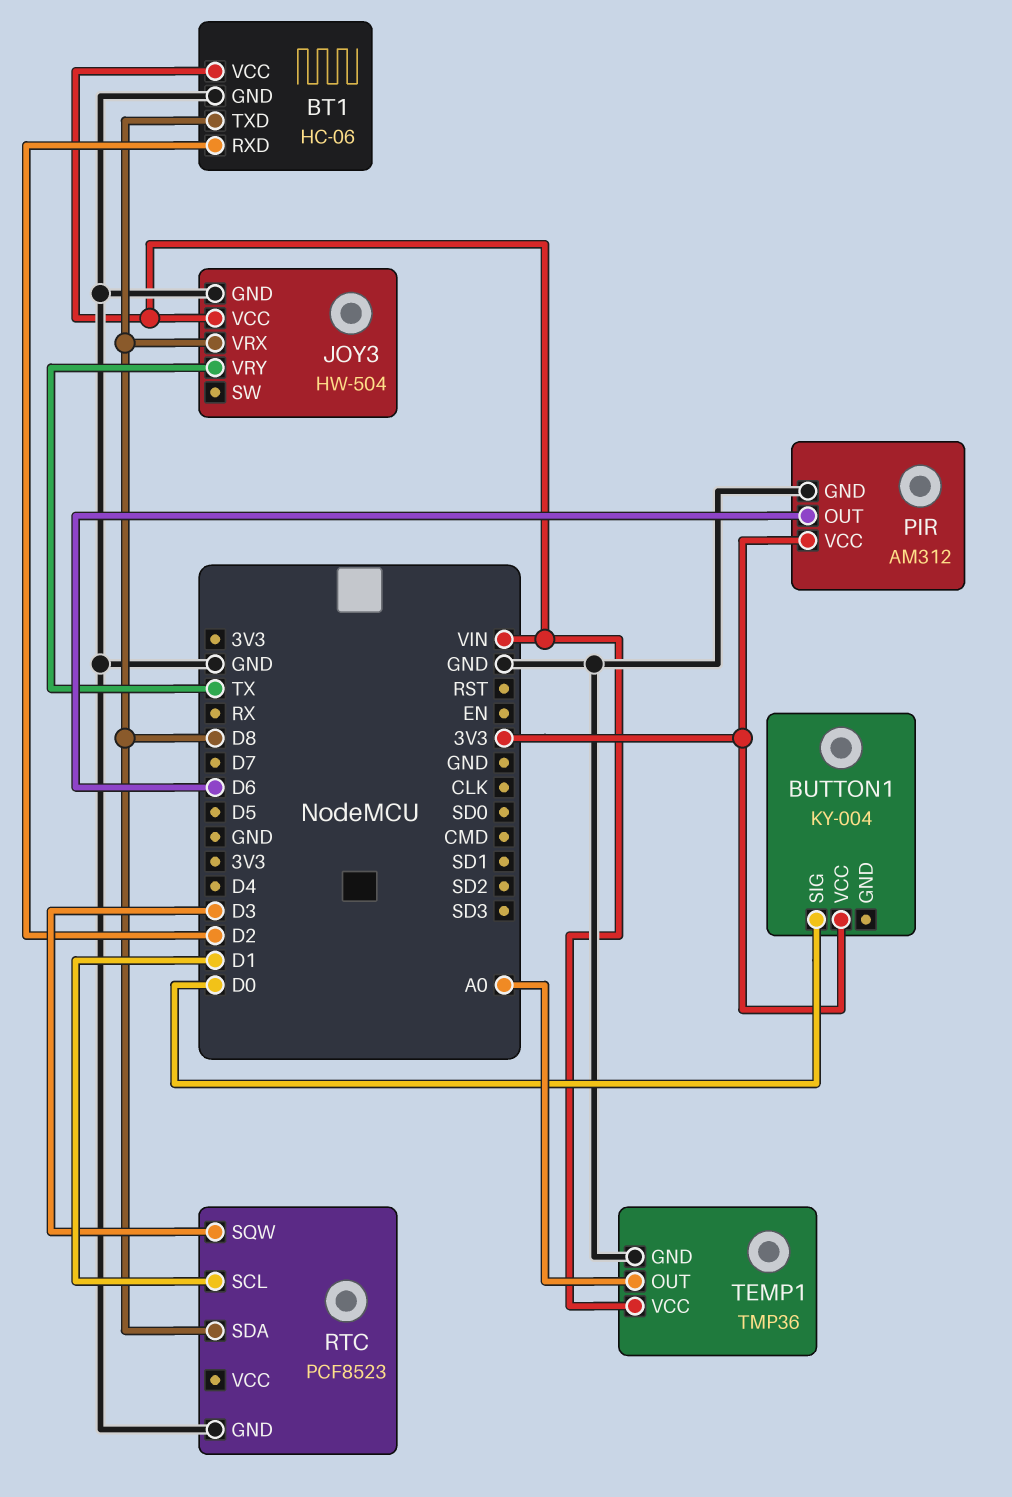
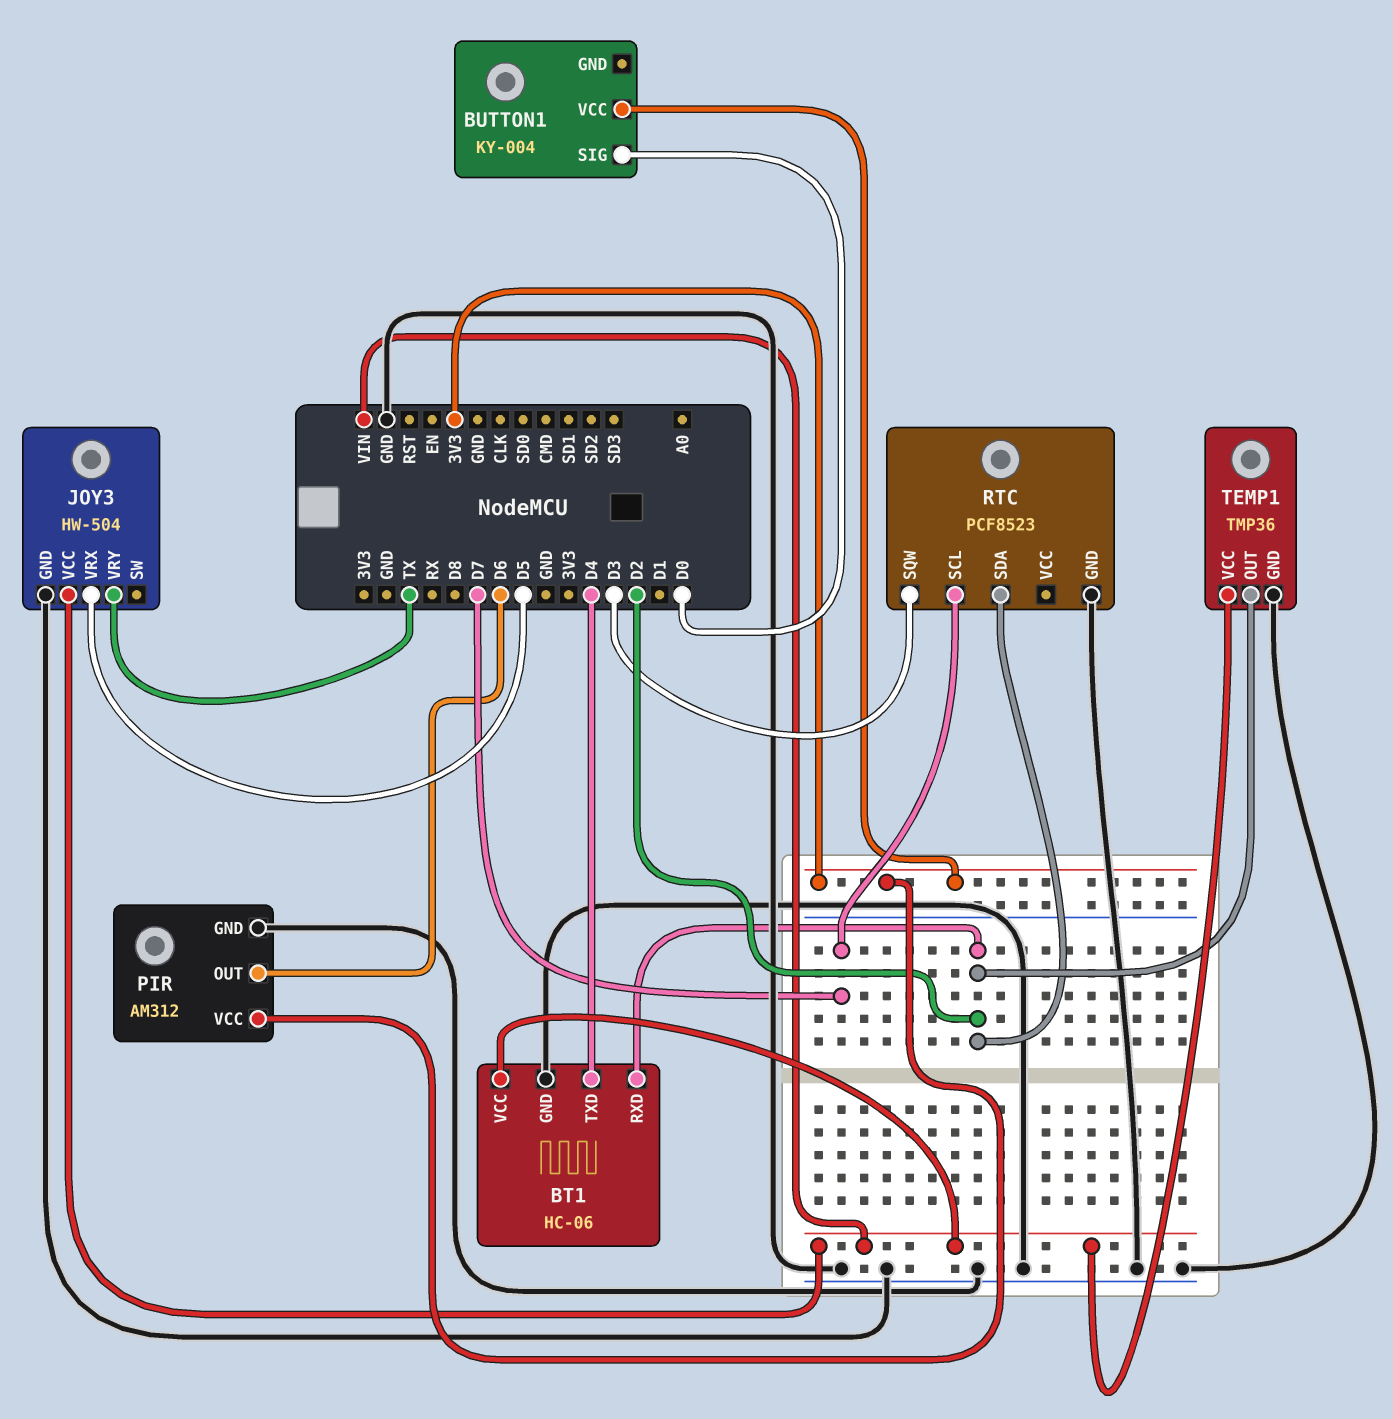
BT1 pin TXD: D8 -> D4
JOY3 pin VRX: D8 -> D5
RTC pin SCL: D1 -> D7
RTC pin SDA: D8 -> D2
TEMP1 pin OUT: A0 -> D2

